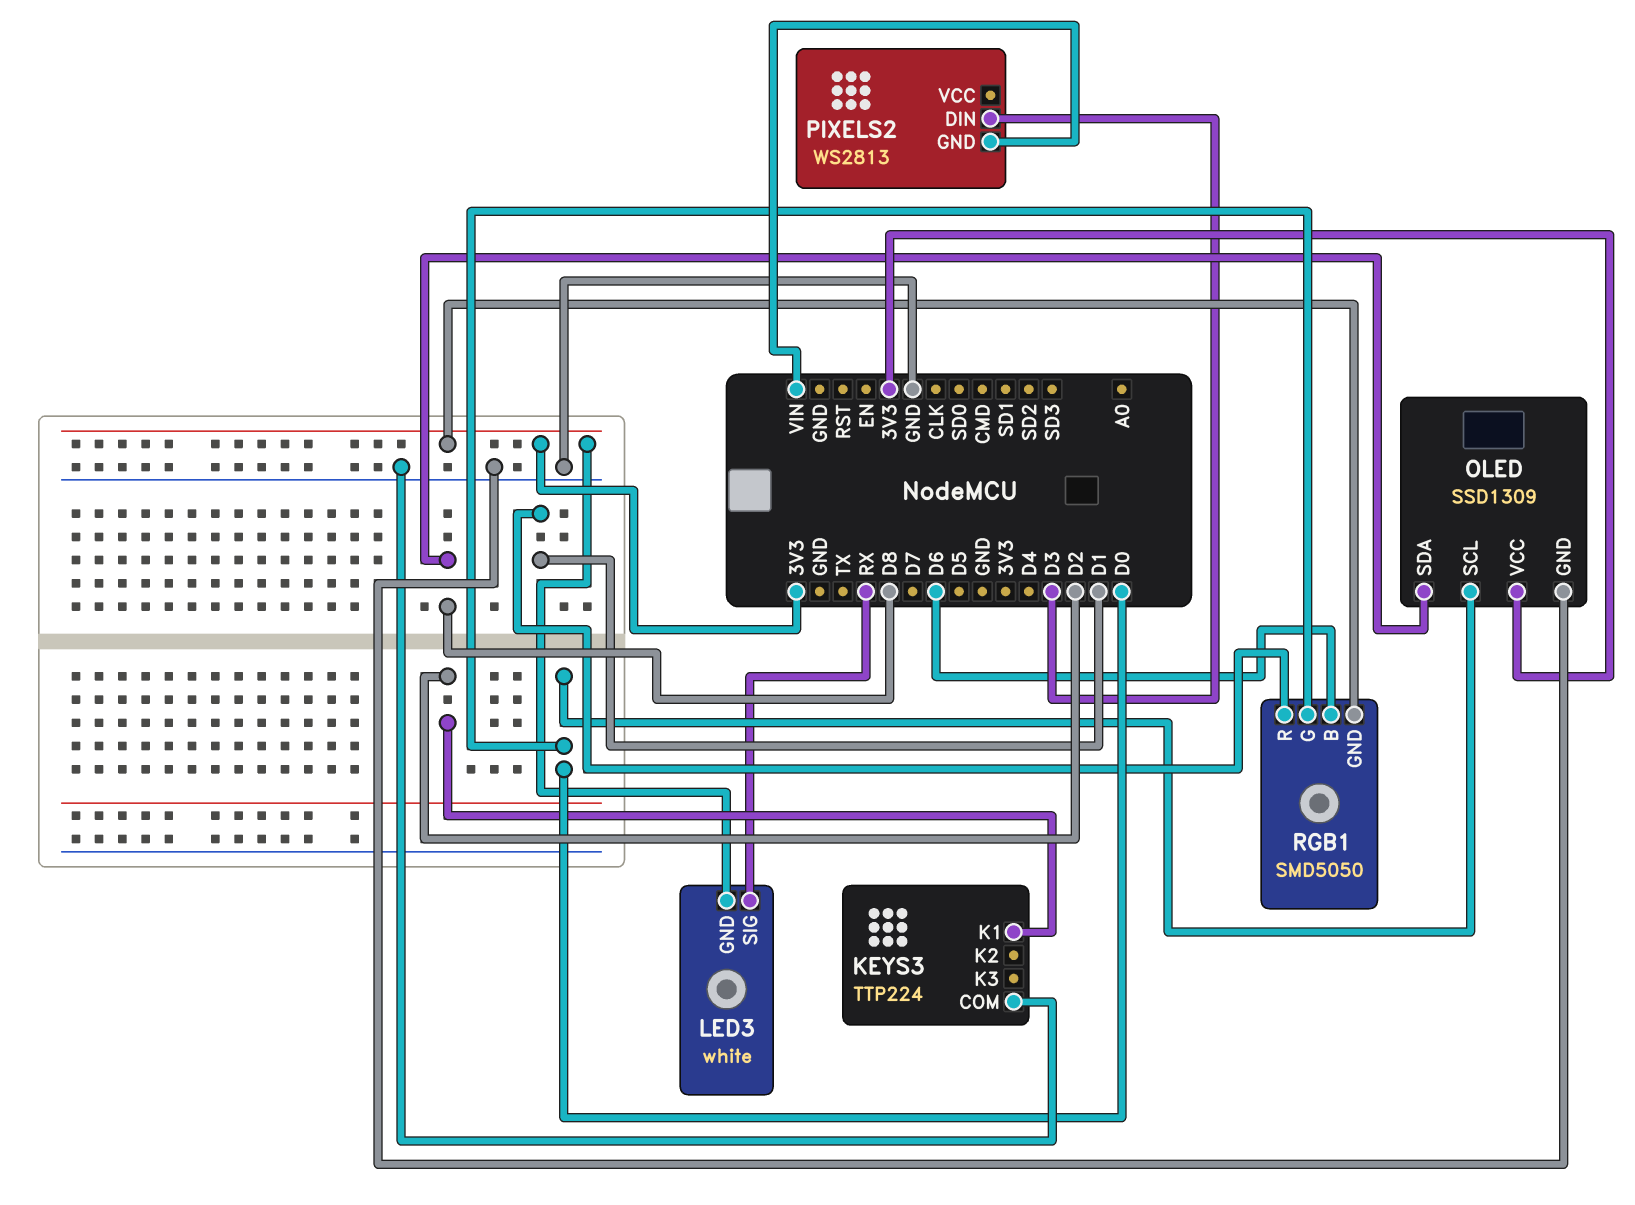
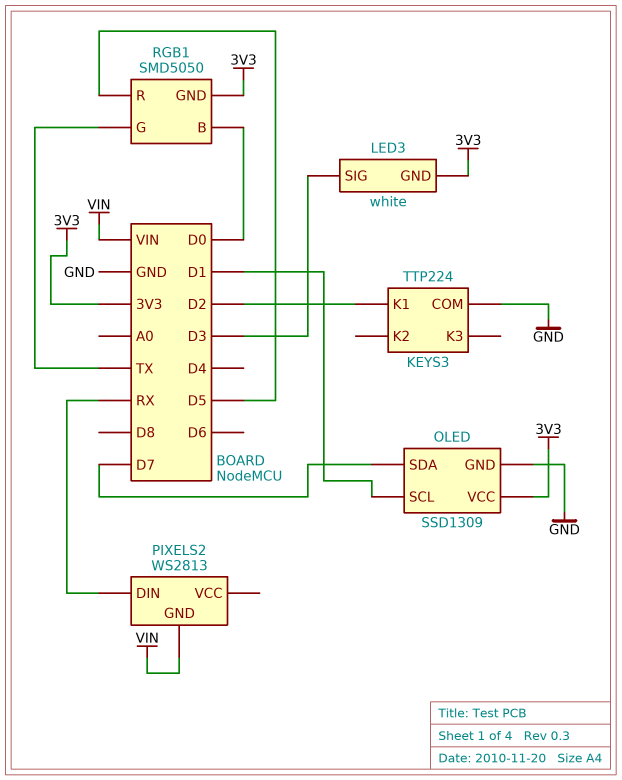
LED3 pin SIG: RX -> D3
OLED pin SCL: D0 -> D1
OLED pin SDA: D8 -> D7
PIXELS2 pin DIN: D3 -> RX
RGB1 pin B: D6 -> D0
RGB1 pin G: D0 -> TX
RGB1 pin R: D1 -> D5

